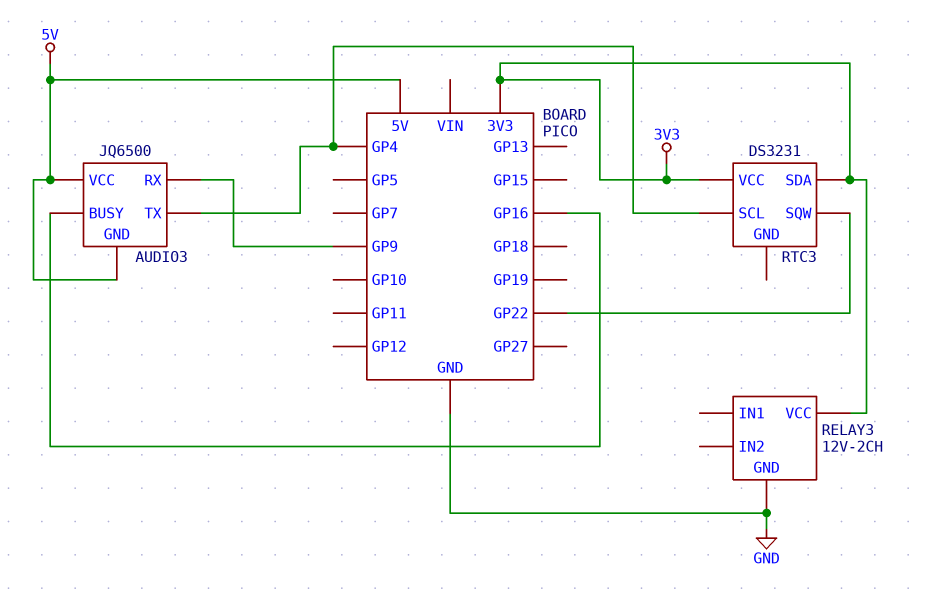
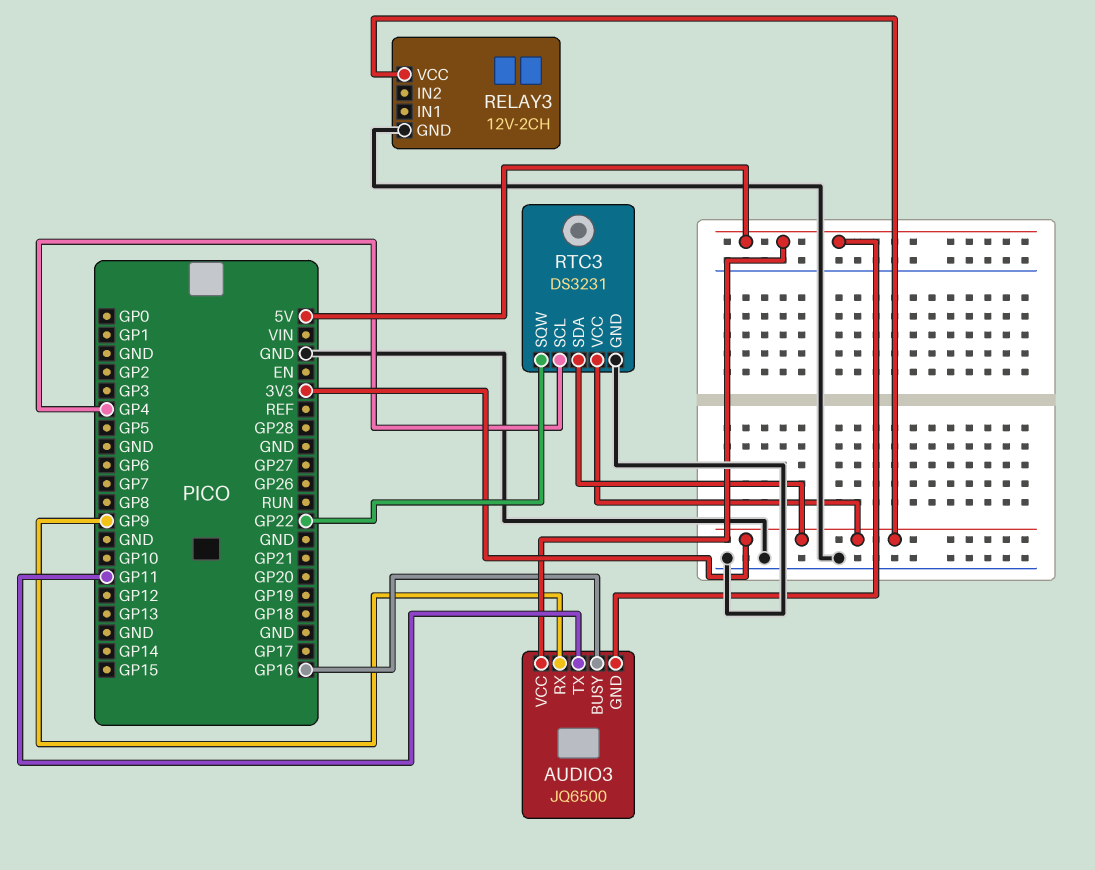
AUDIO3 pin TX: GP4 -> GP11
RTC3 pin GND: none -> GND

